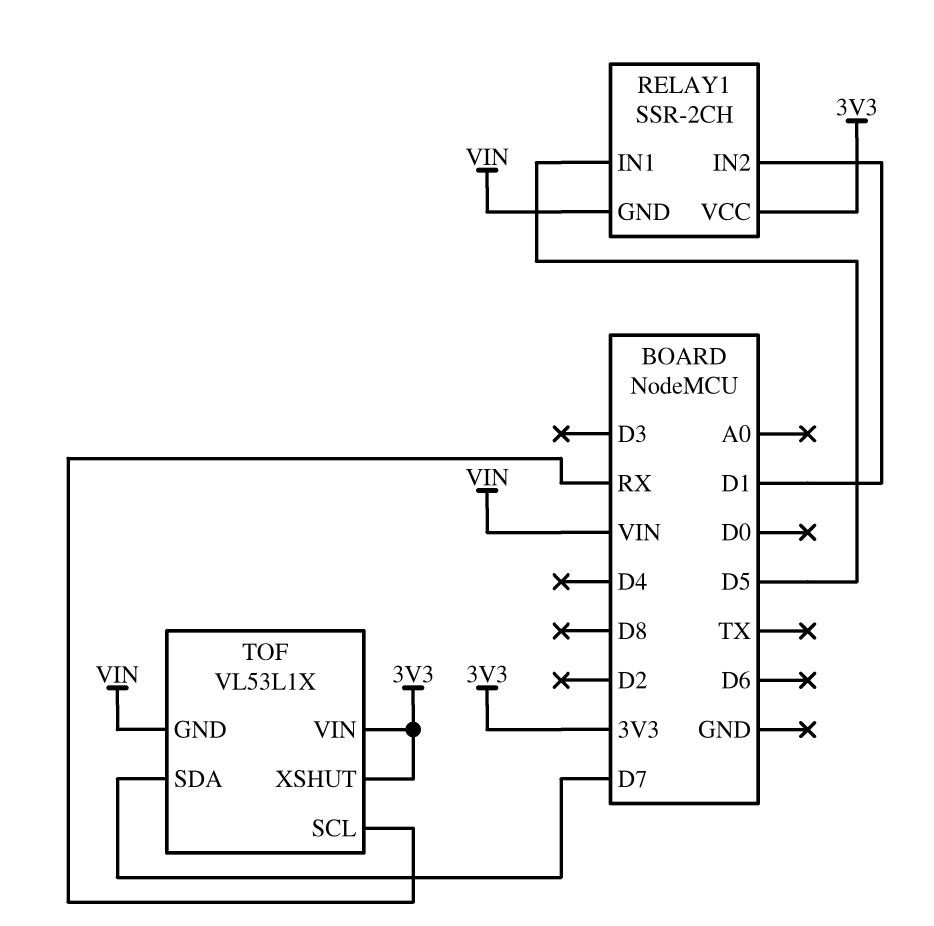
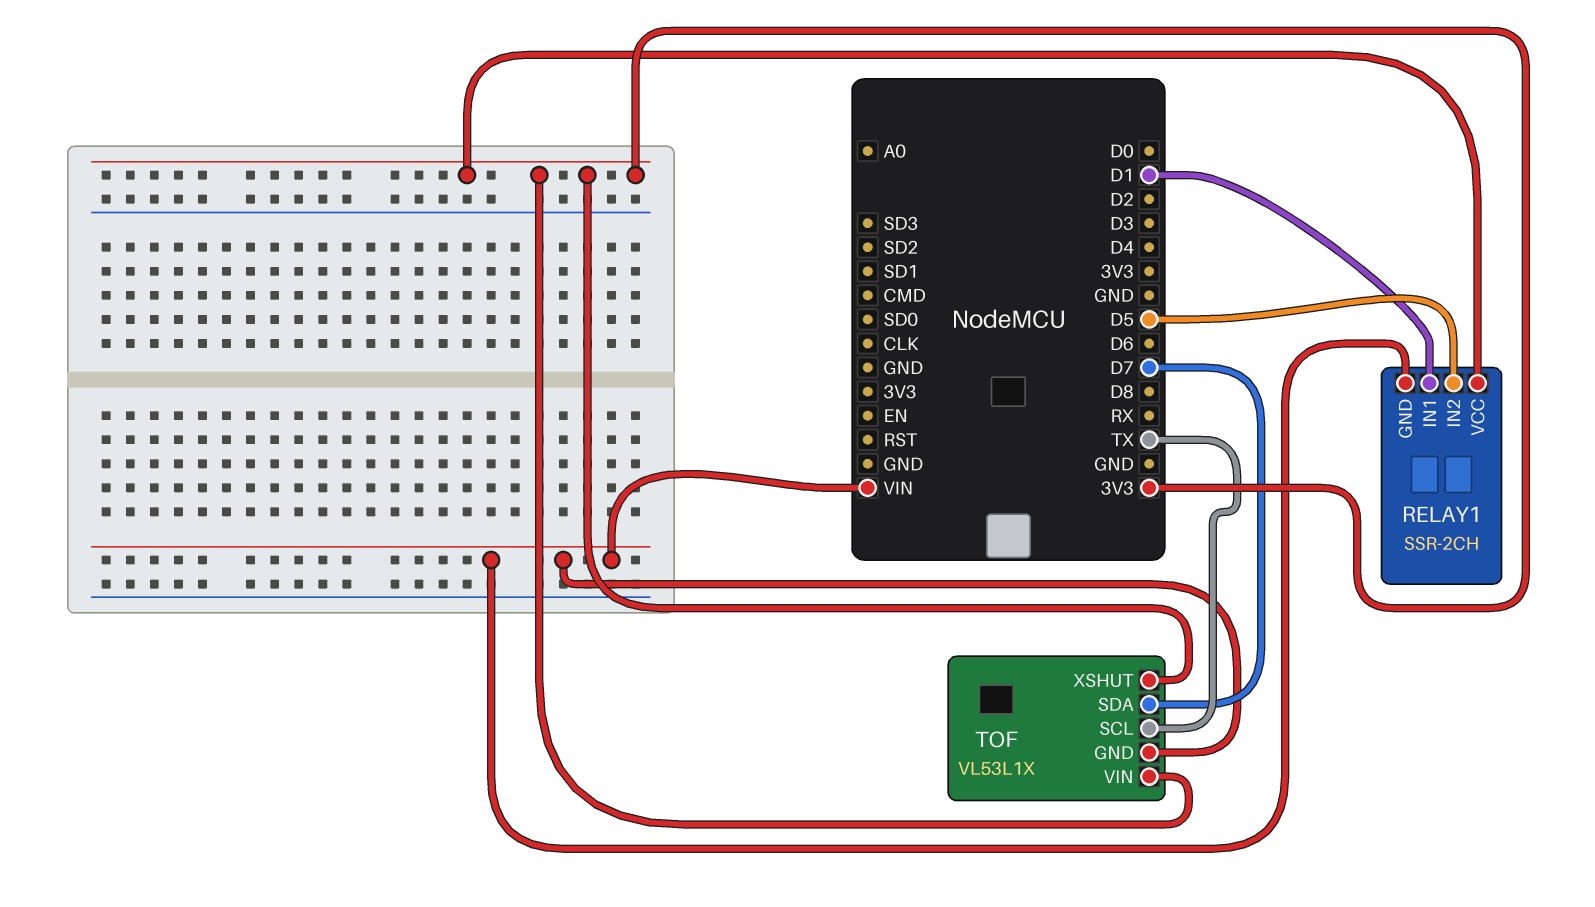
RELAY1 pin IN1: D5 -> D1
RELAY1 pin IN2: D1 -> D5
TOF pin SCL: RX -> TX

